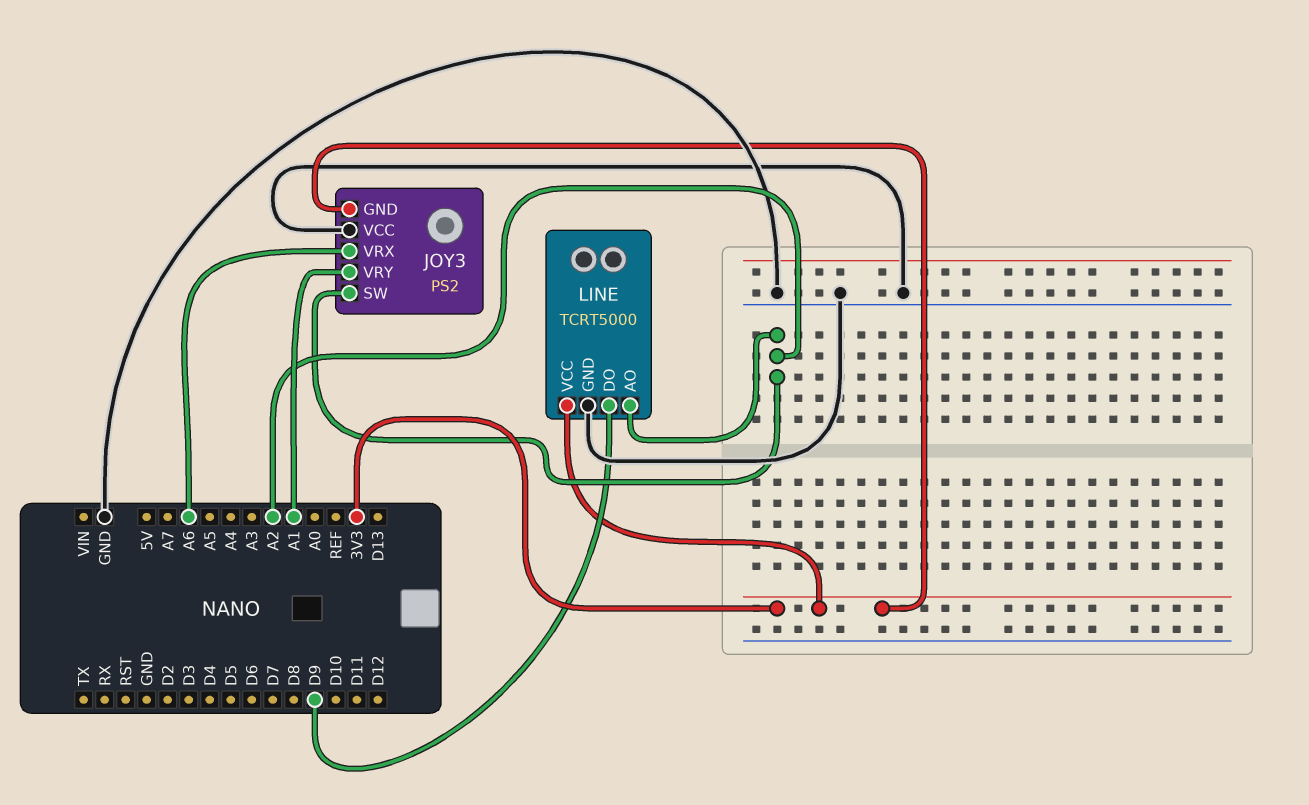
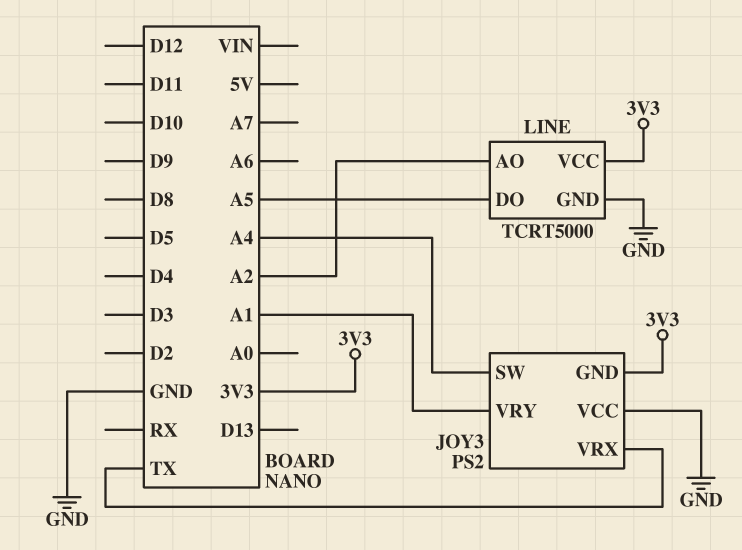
JOY3 pin SW: A2 -> A4
JOY3 pin VRX: A6 -> TX
LINE pin DO: D9 -> A5

